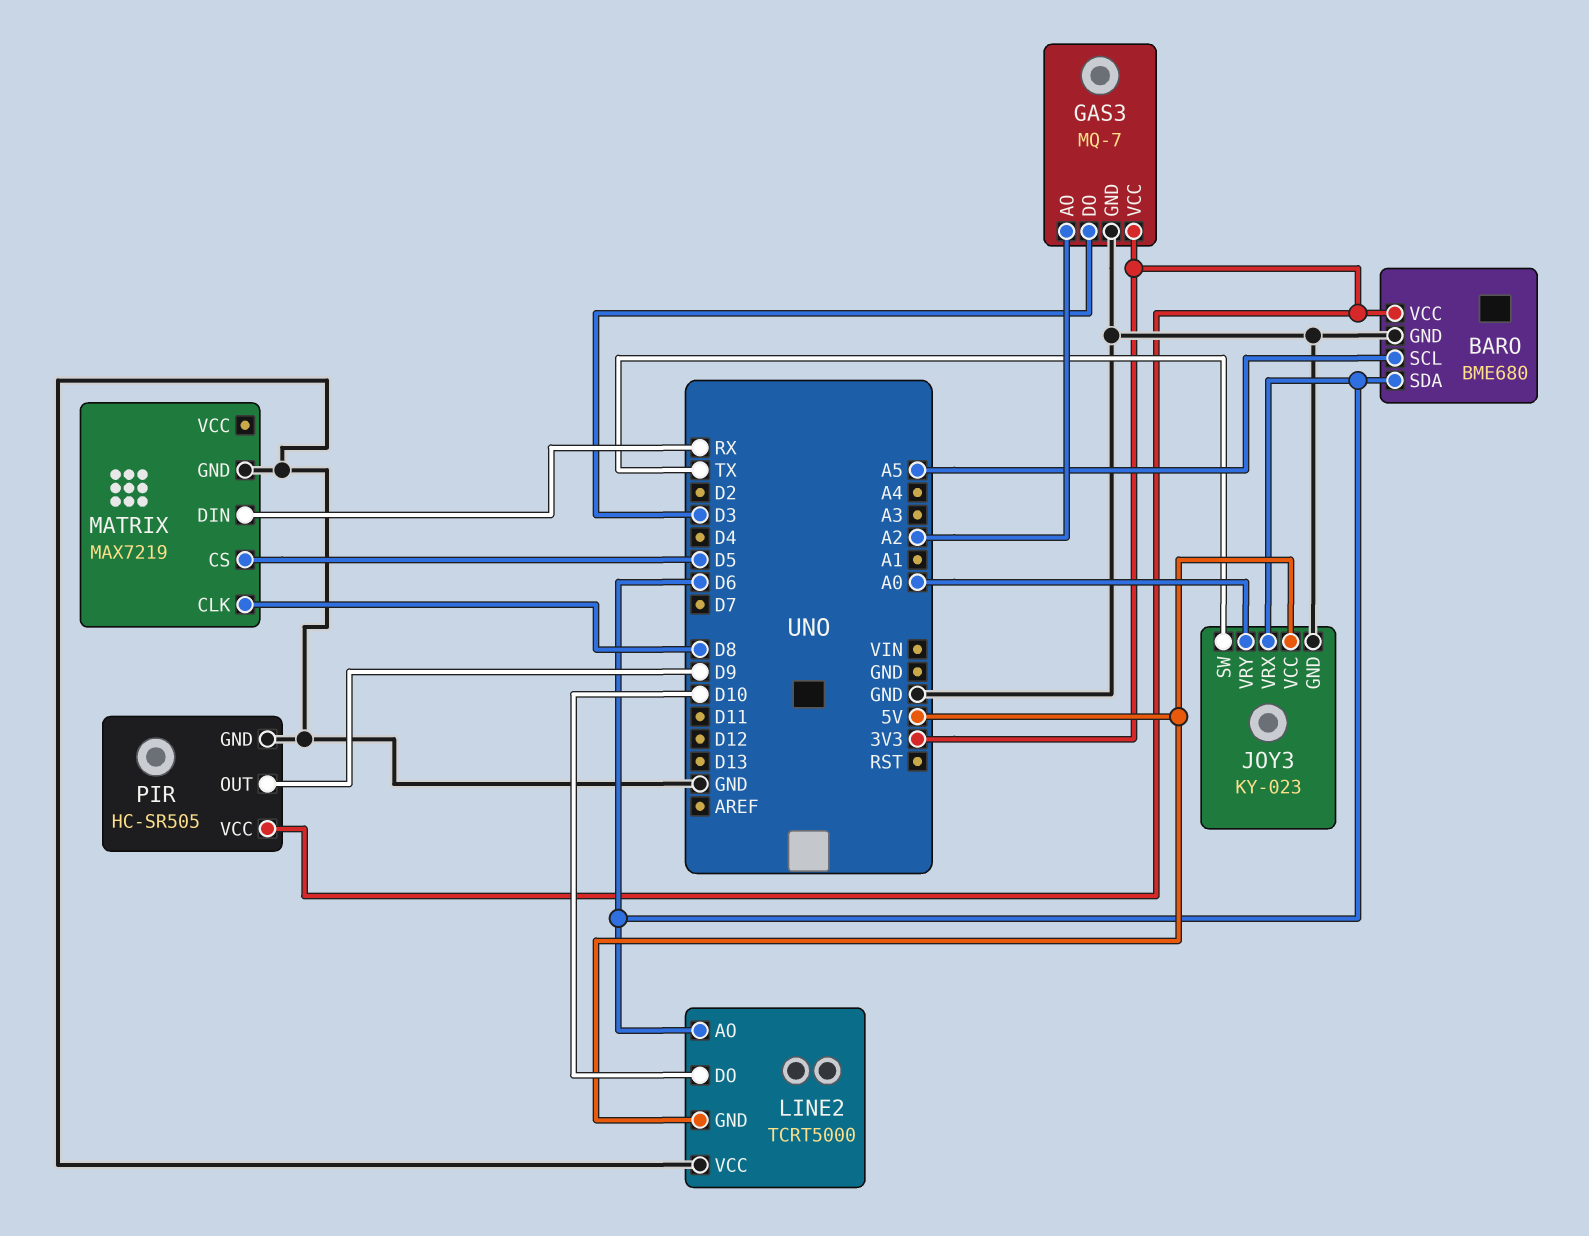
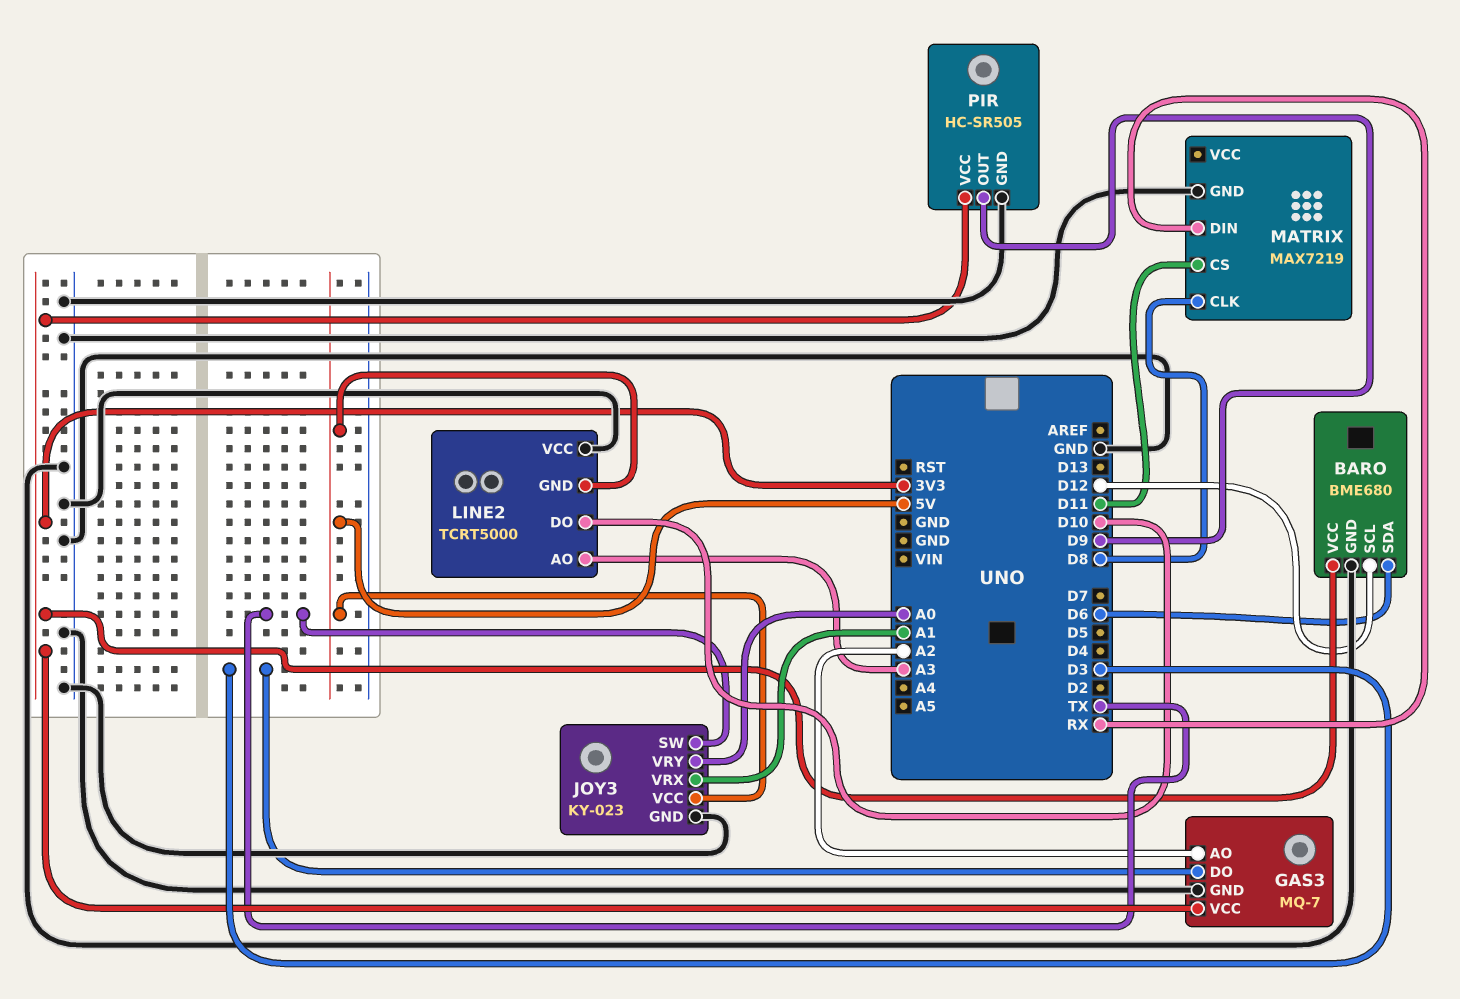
BARO pin SCL: A5 -> D12
JOY3 pin VRX: D6 -> A1
LINE2 pin AO: D6 -> A3
MATRIX pin CS: D5 -> D11

